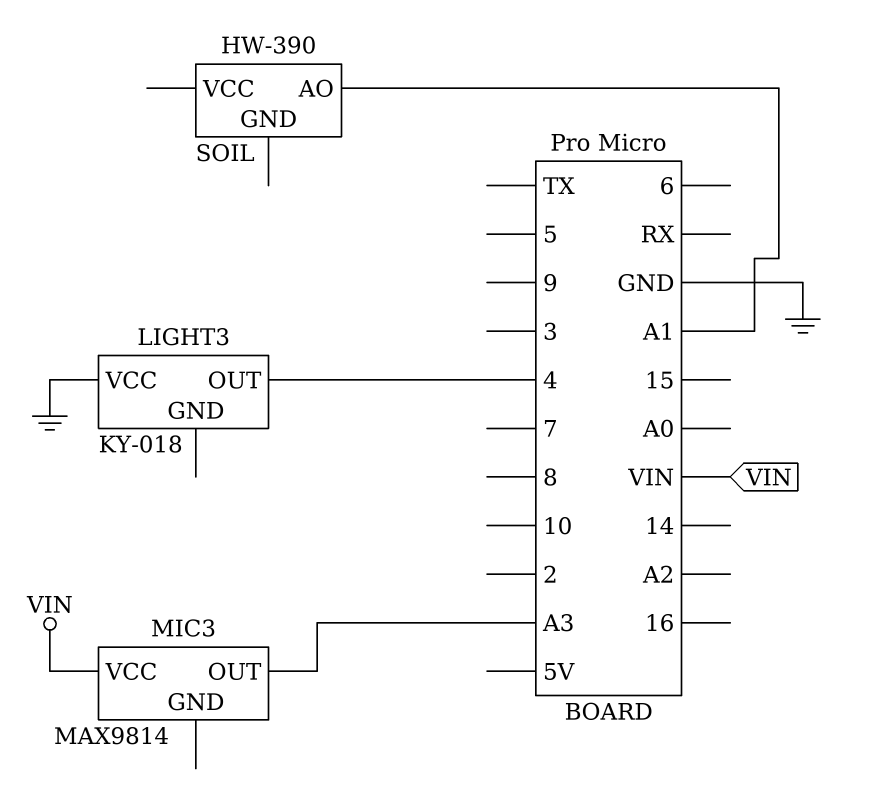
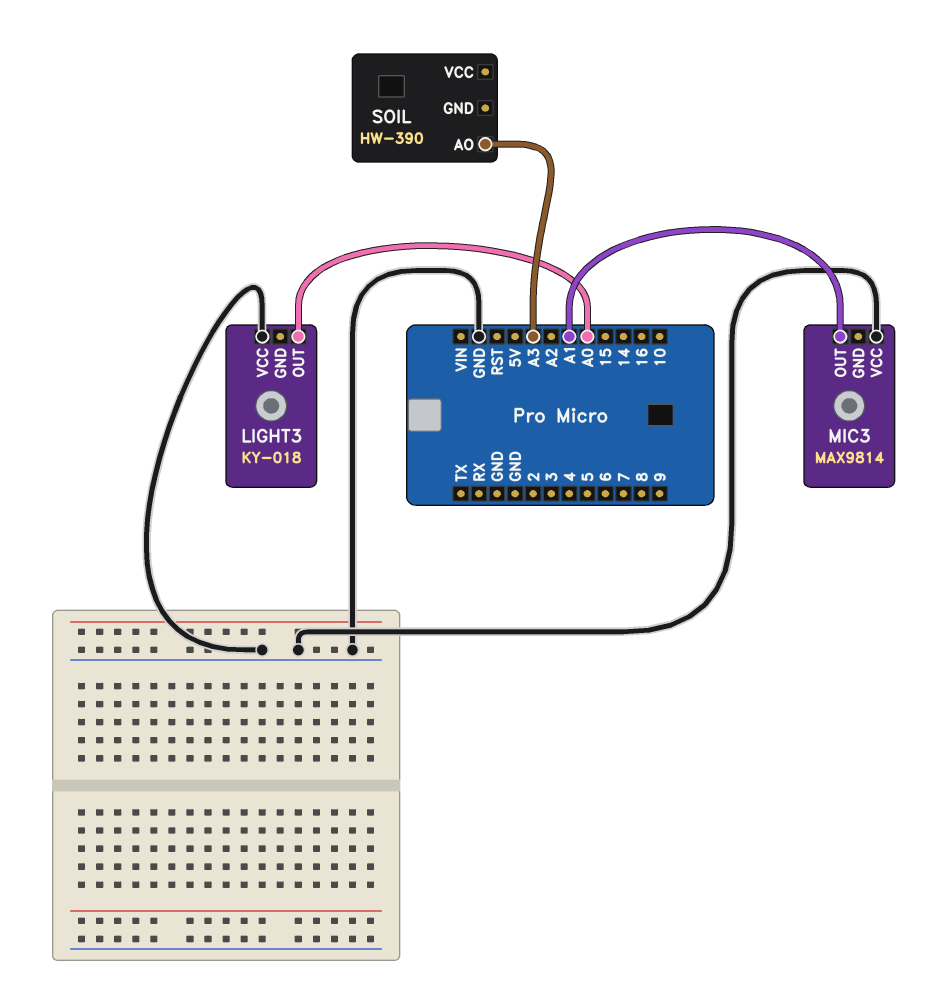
LIGHT3 pin OUT: 4 -> A0
MIC3 pin OUT: A3 -> A1
MIC3 pin VCC: VIN -> GND
SOIL pin AO: A1 -> A3

